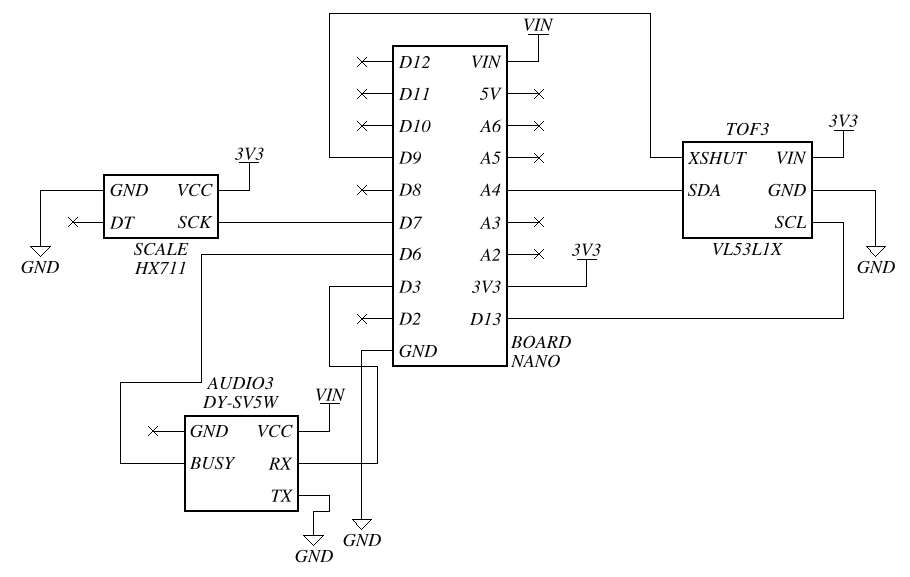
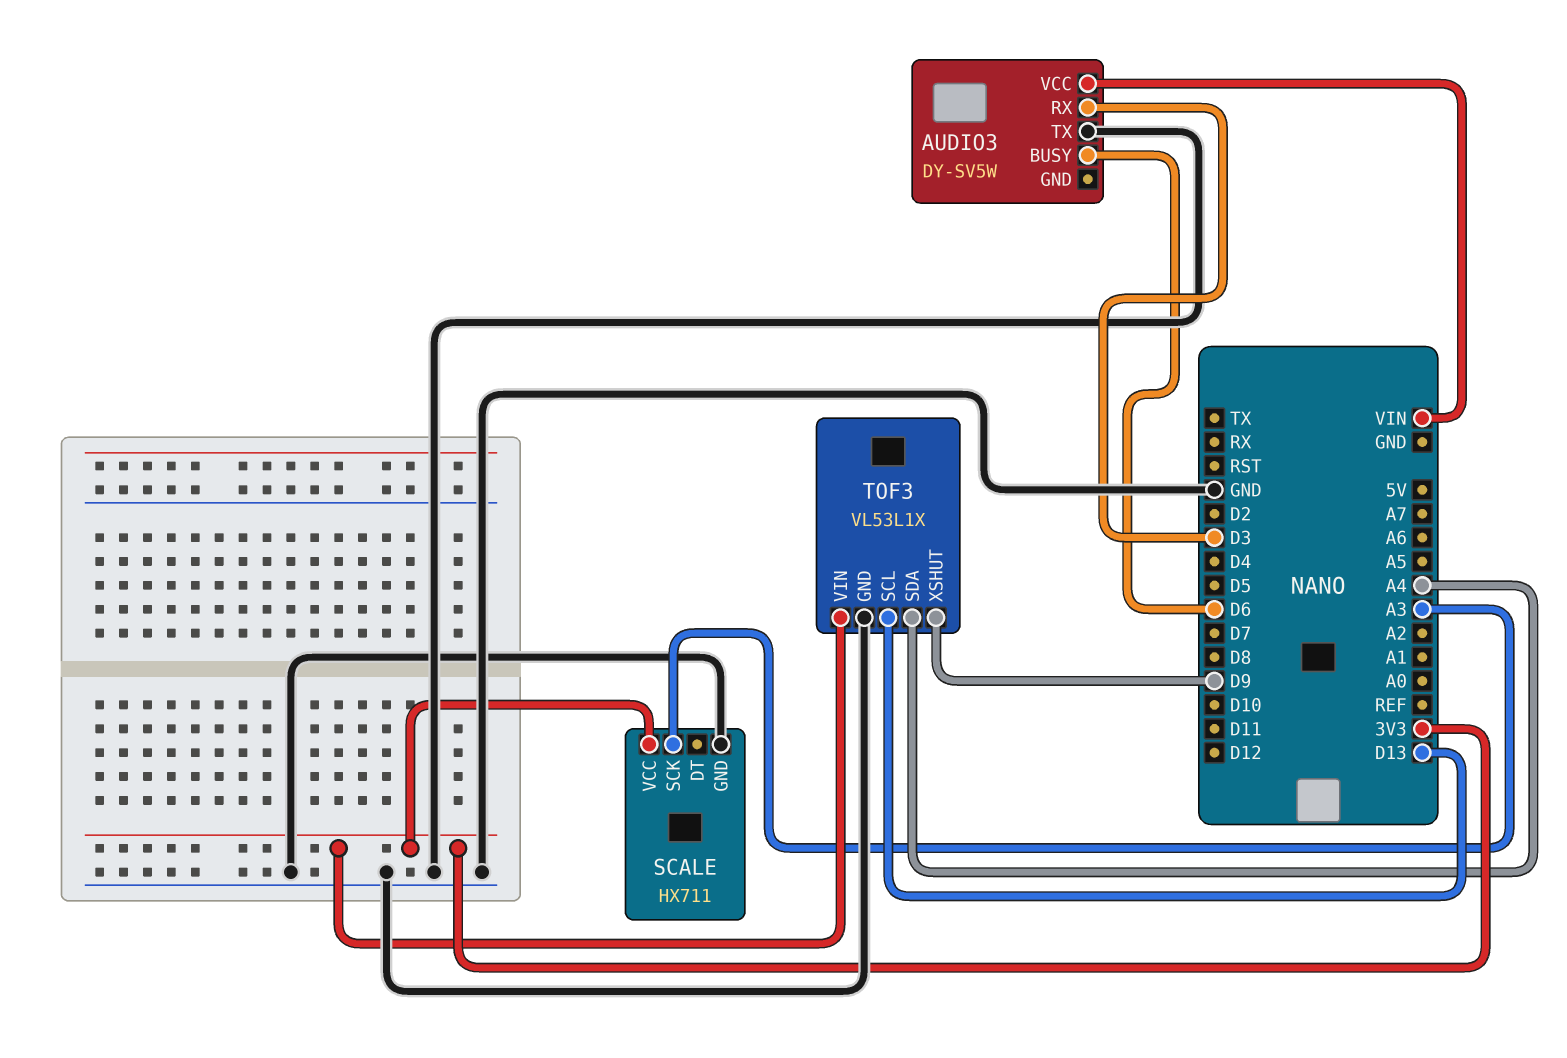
SCALE pin SCK: D7 -> A3

